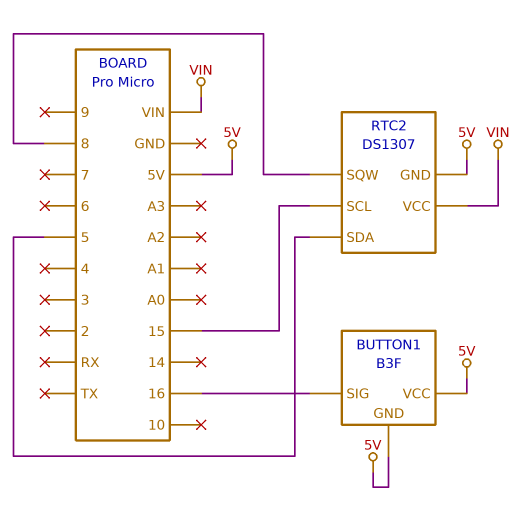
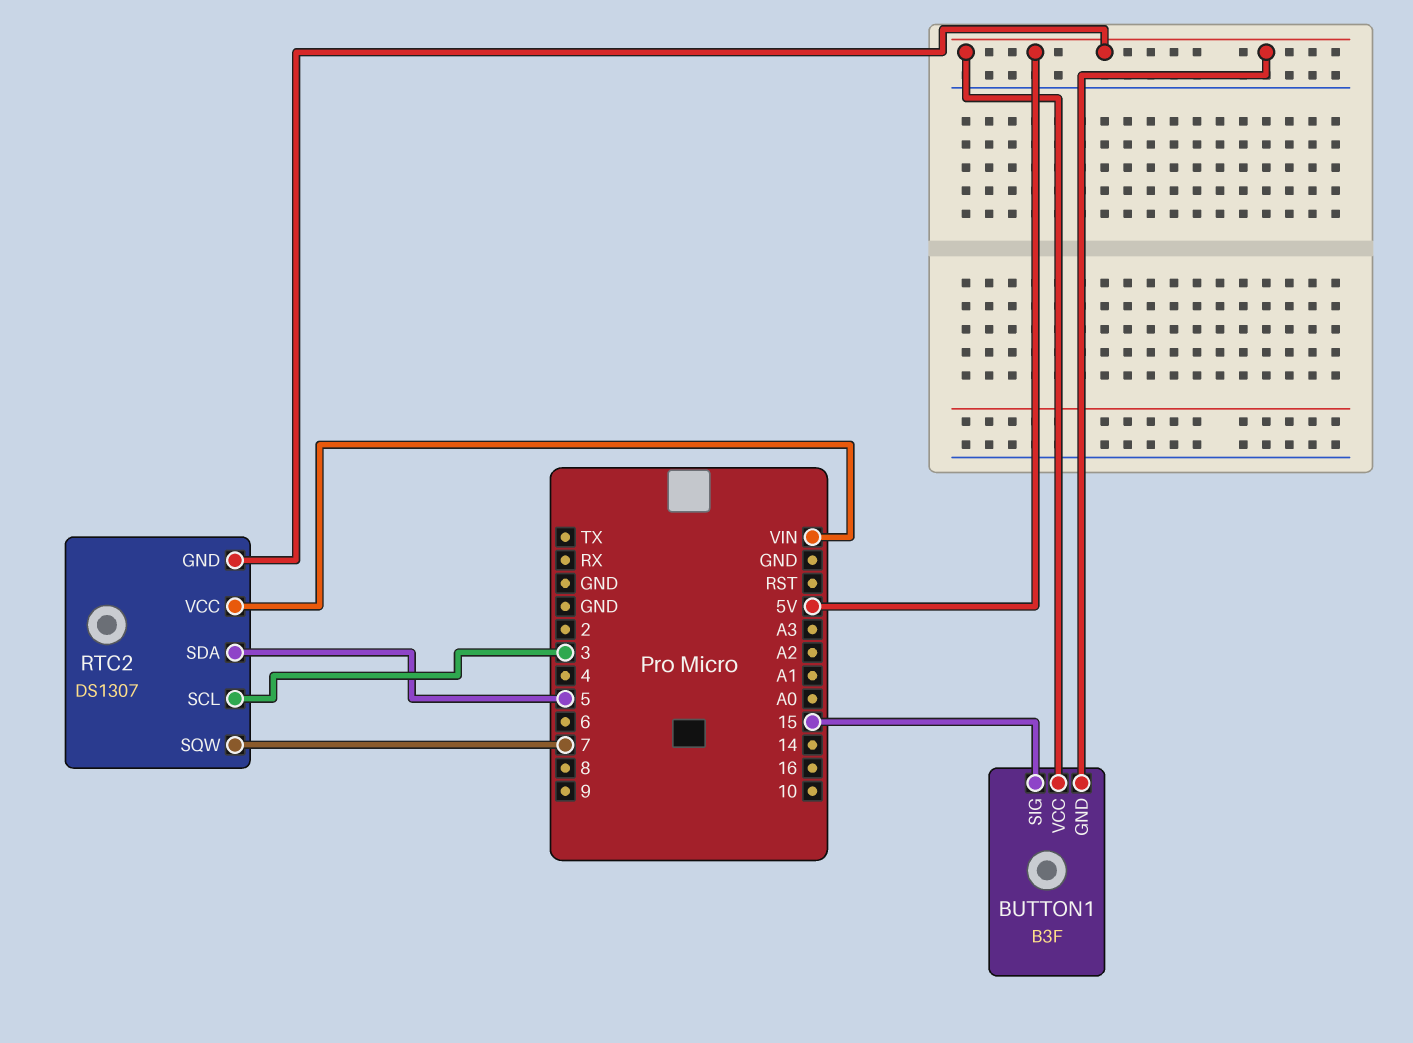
BUTTON1 pin SIG: 16 -> 15
RTC2 pin SCL: 15 -> 3
RTC2 pin SQW: 8 -> 7

